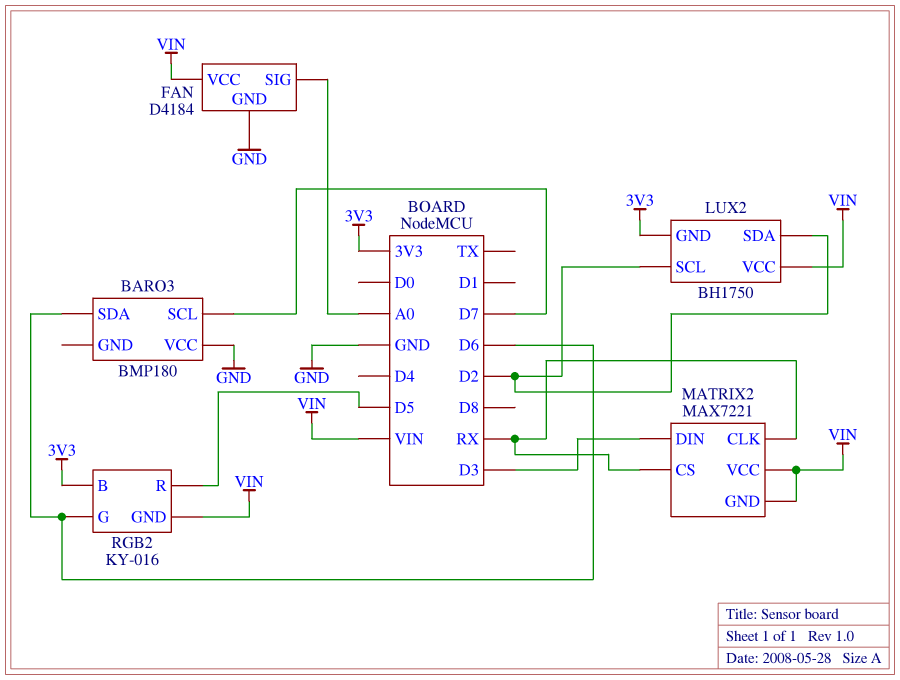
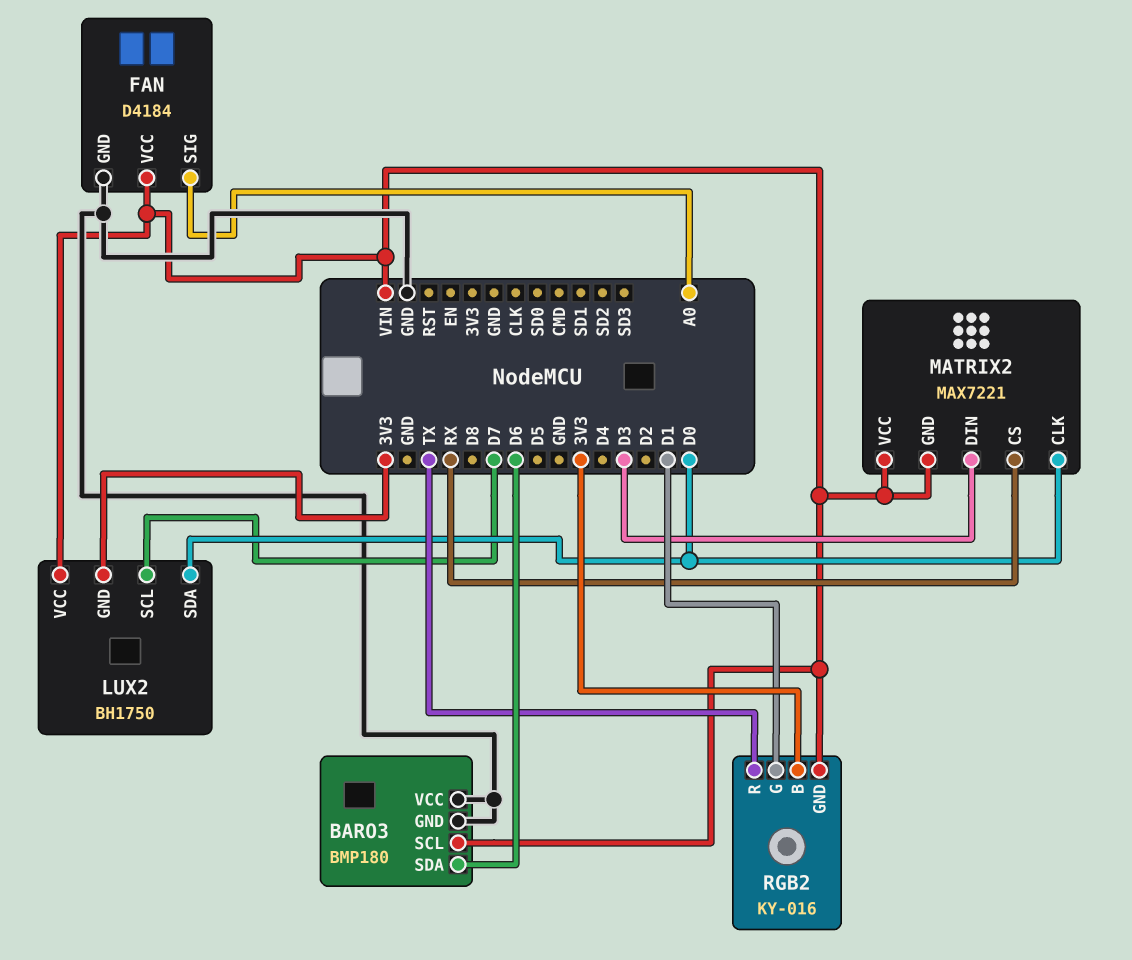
BARO3 pin GND: none -> GND
BARO3 pin SCL: D7 -> VIN
LUX2 pin SCL: D2 -> D7
LUX2 pin SDA: D2 -> D0
MATRIX2 pin CLK: RX -> D0
RGB2 pin G: D6 -> D1
RGB2 pin R: D5 -> TX

